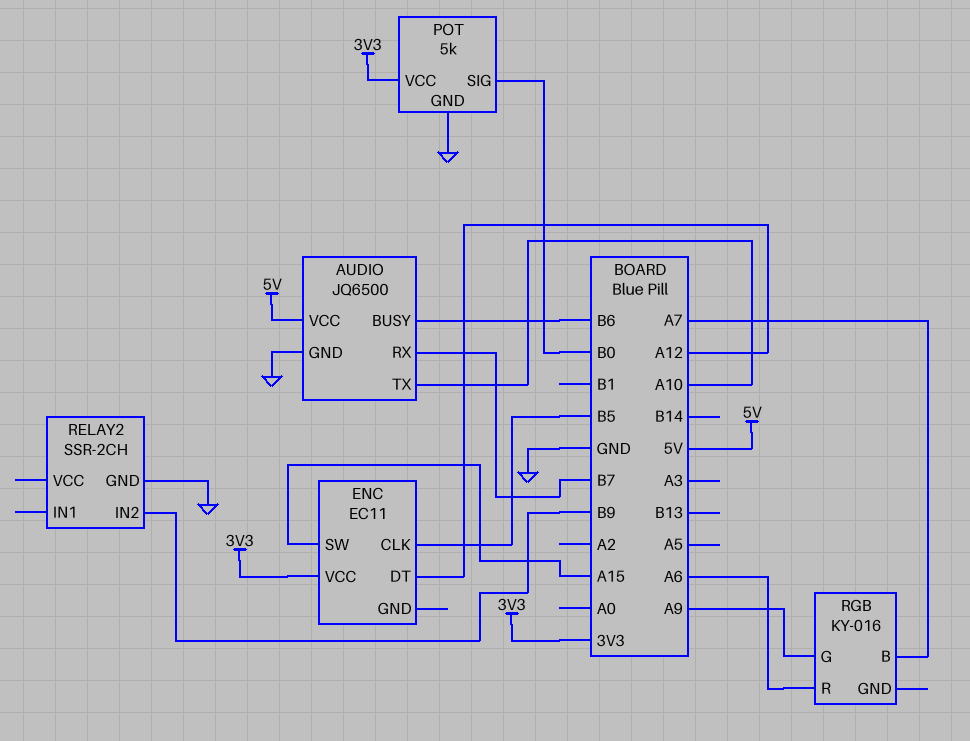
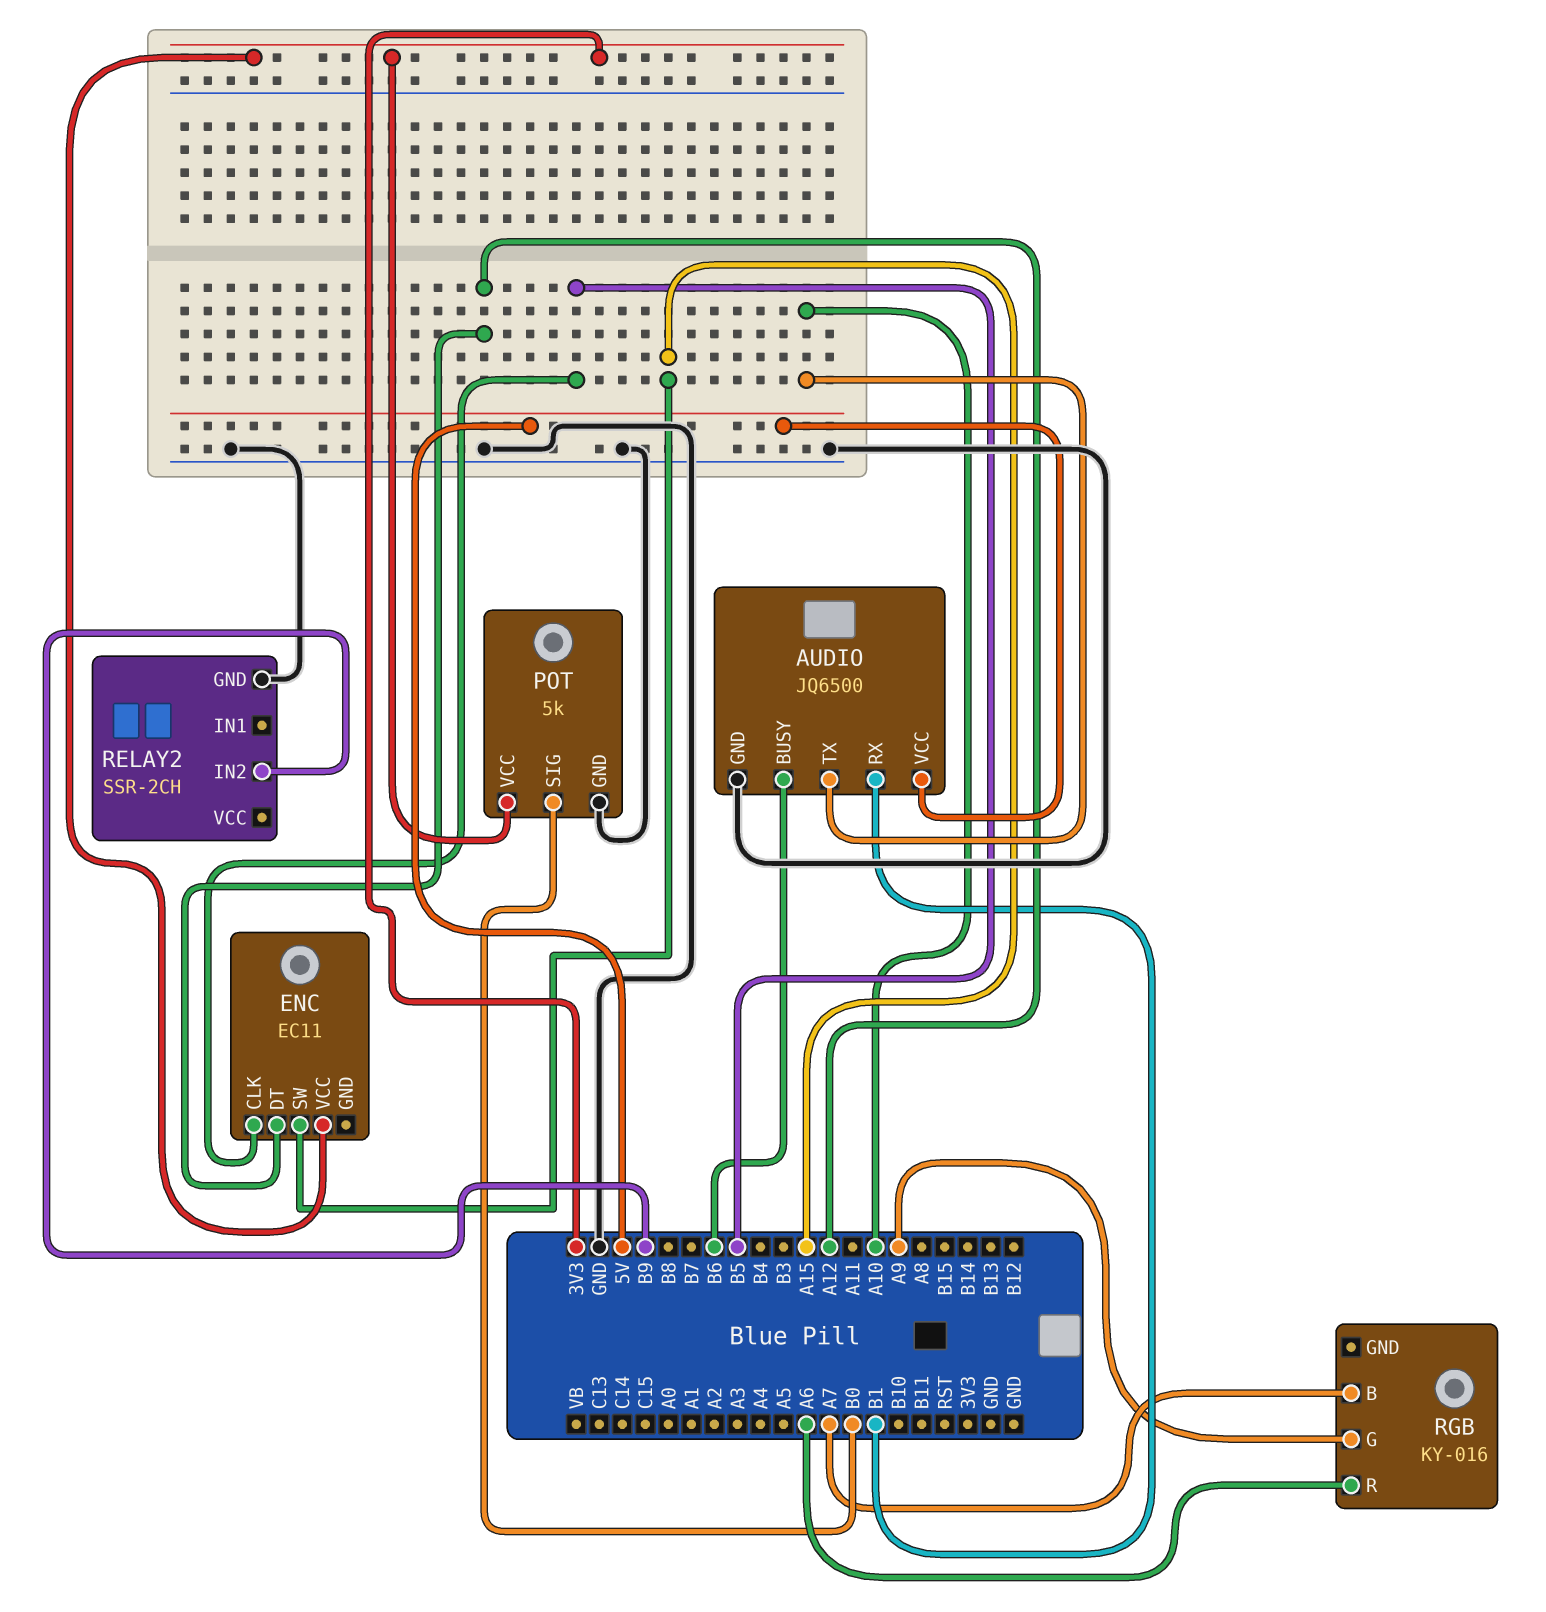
AUDIO pin RX: B7 -> B1

